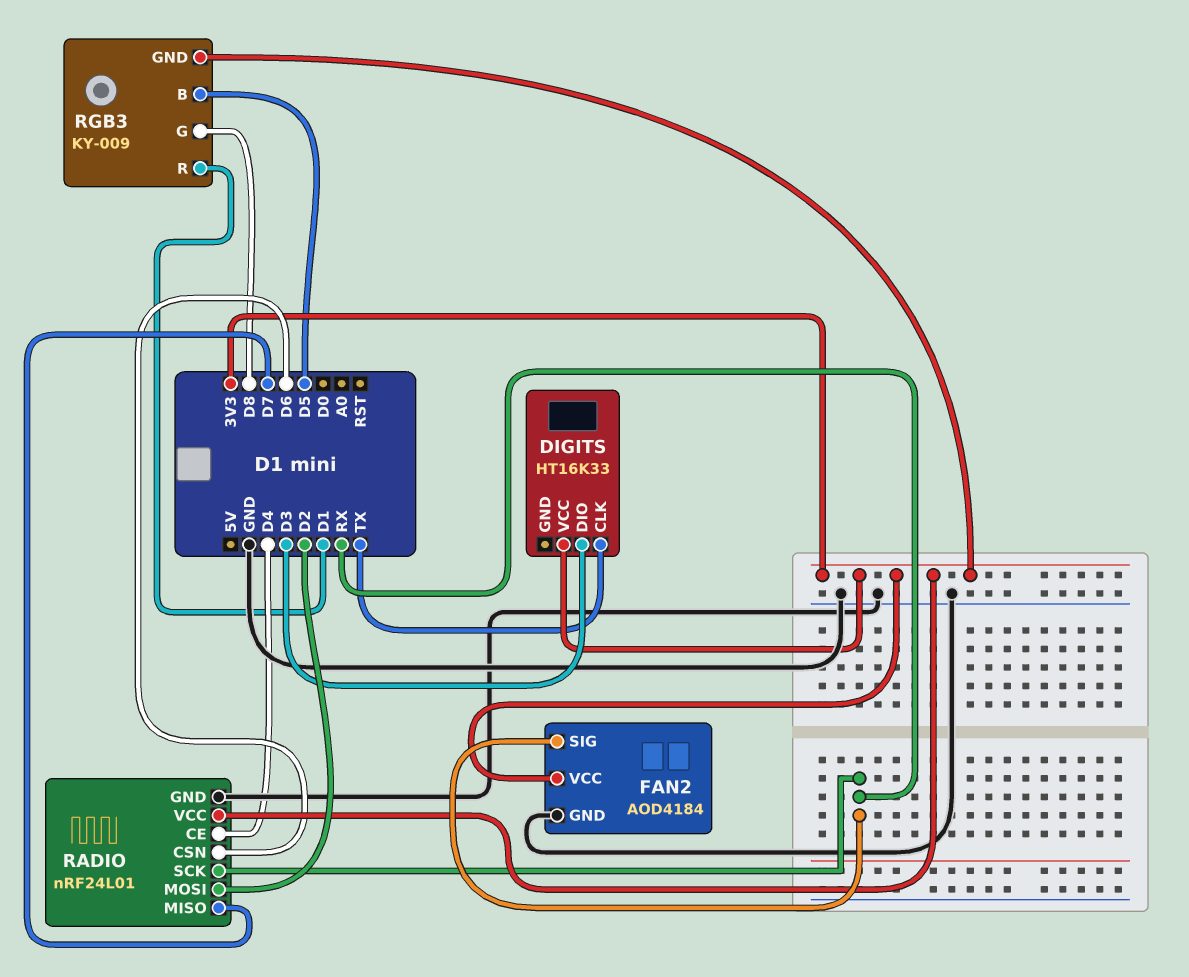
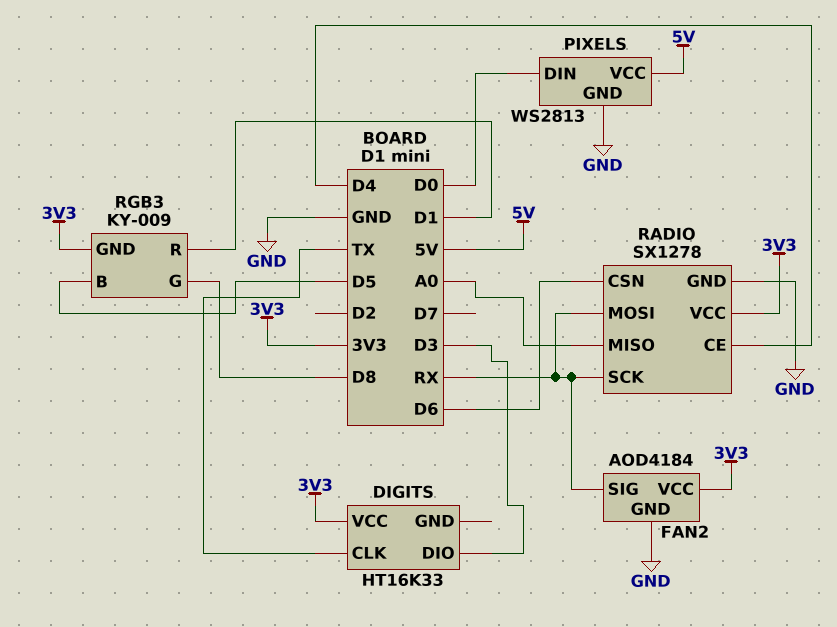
PIXELS: none -> WS2813
PIXELS pin DIN: none -> D0
PIXELS pin GND: none -> GND
PIXELS pin VCC: none -> 5V
RADIO: nRF24L01 -> SX1278
RADIO pin MISO: D7 -> A0
RADIO pin MOSI: D2 -> RX

